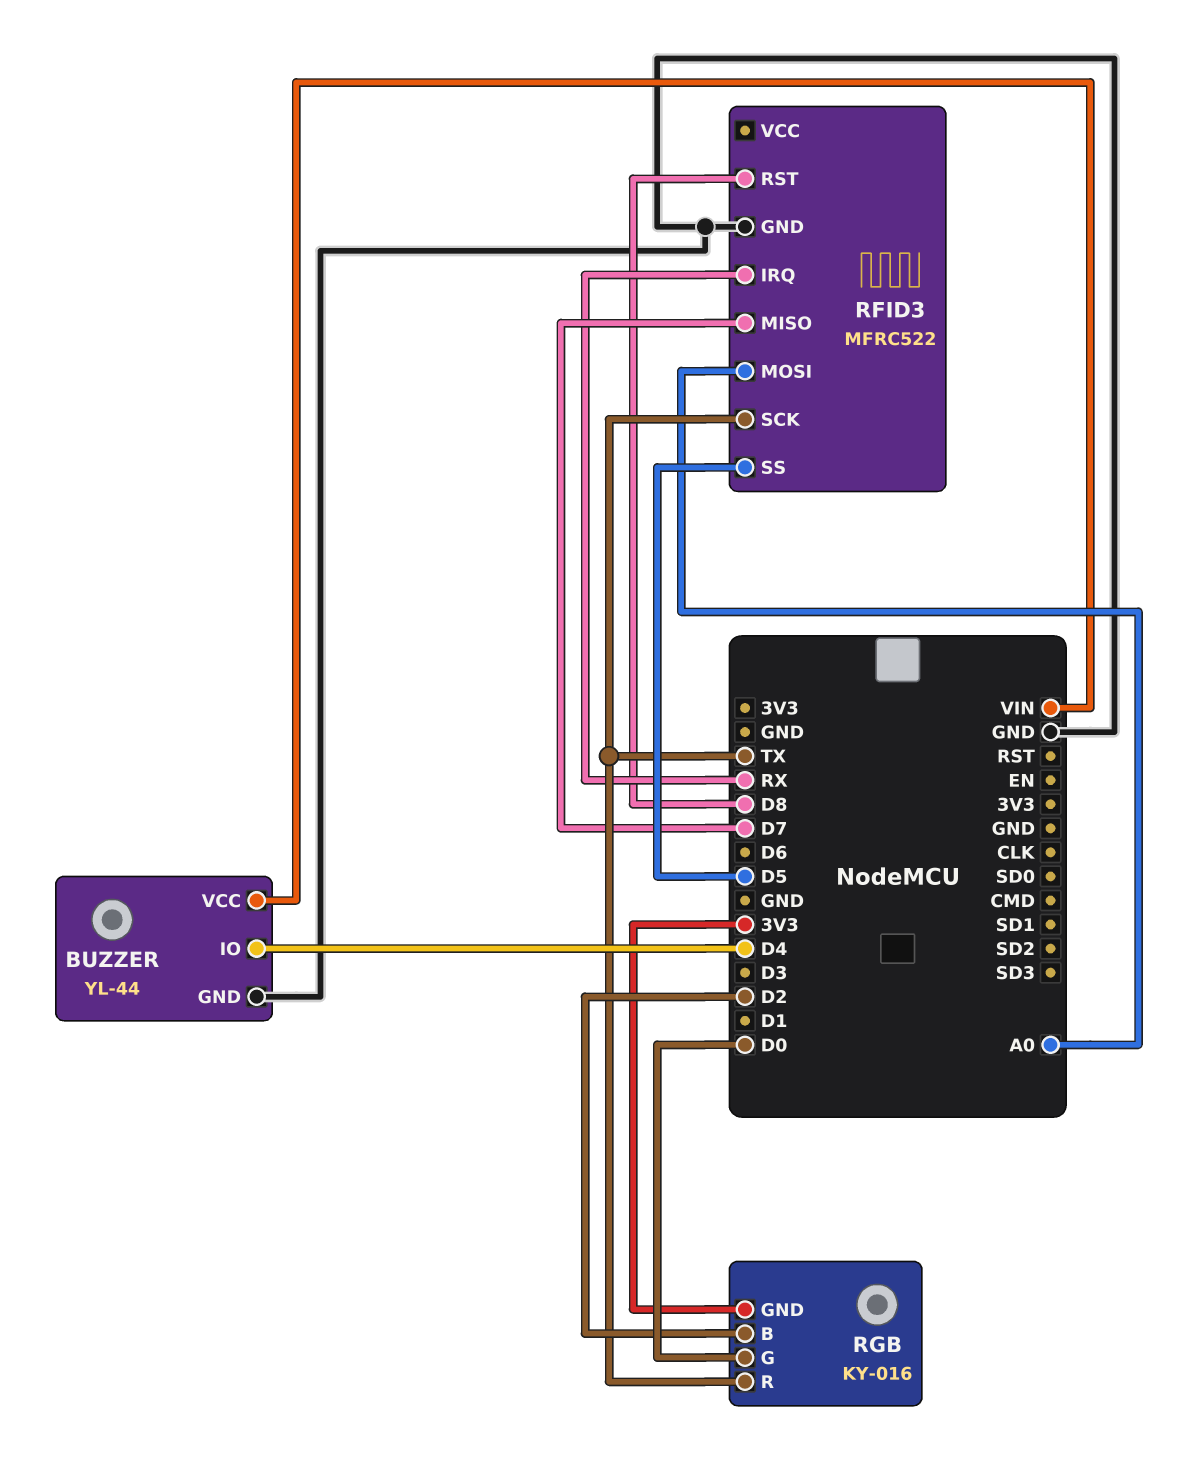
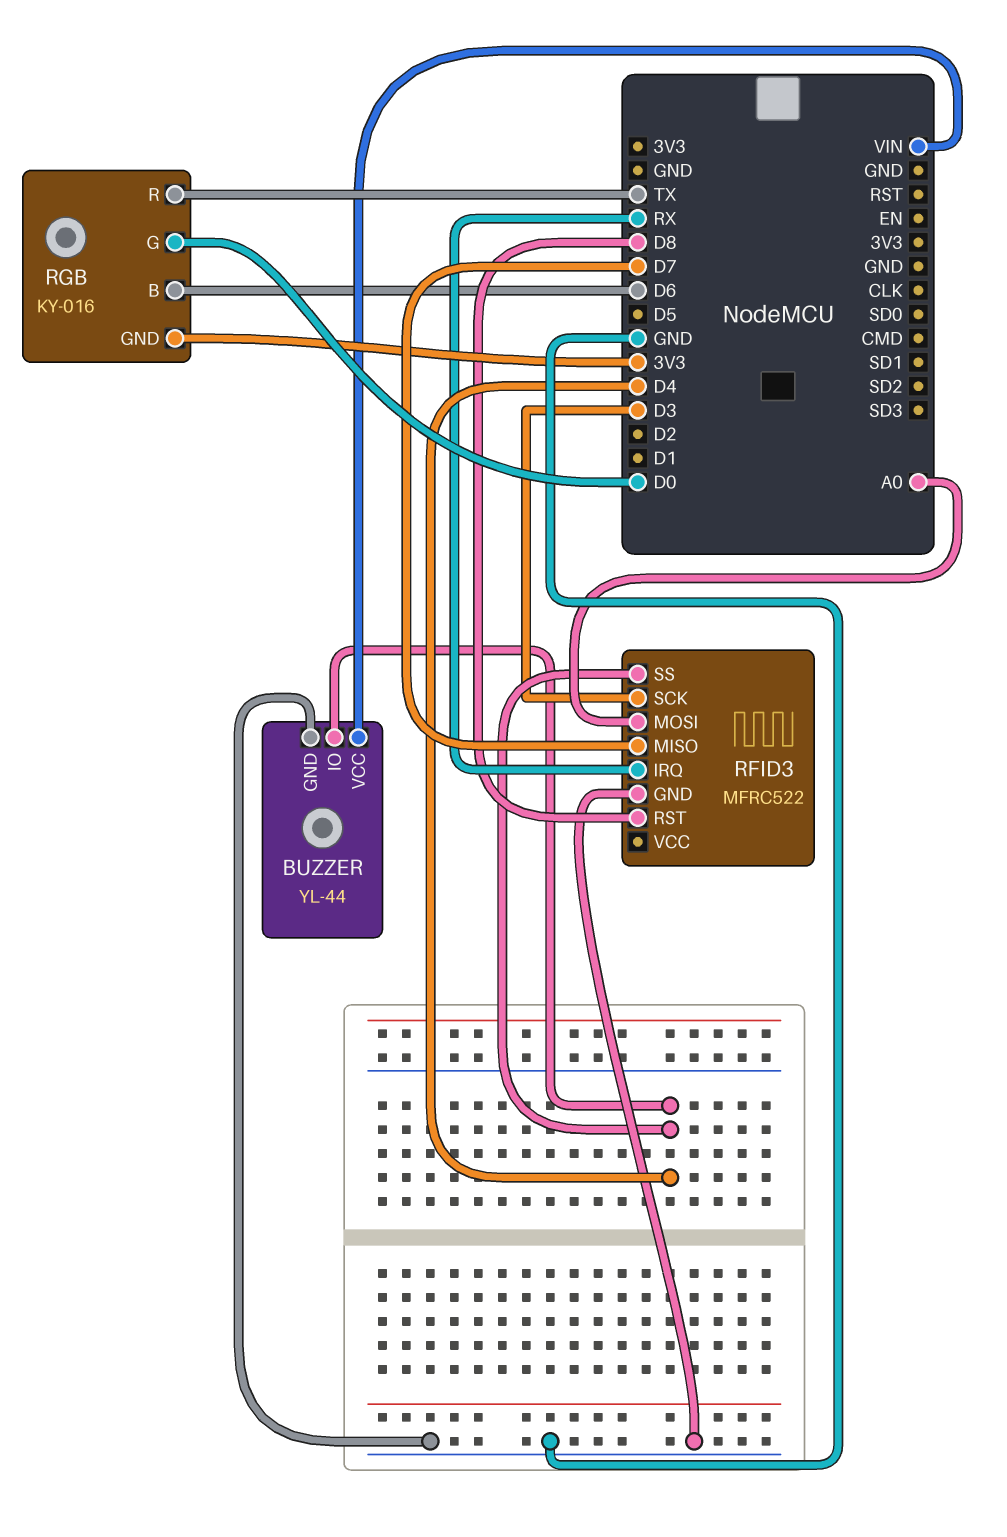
RFID3 pin SCK: TX -> D3
RFID3 pin SS: D5 -> D4
RGB pin B: D2 -> D6

